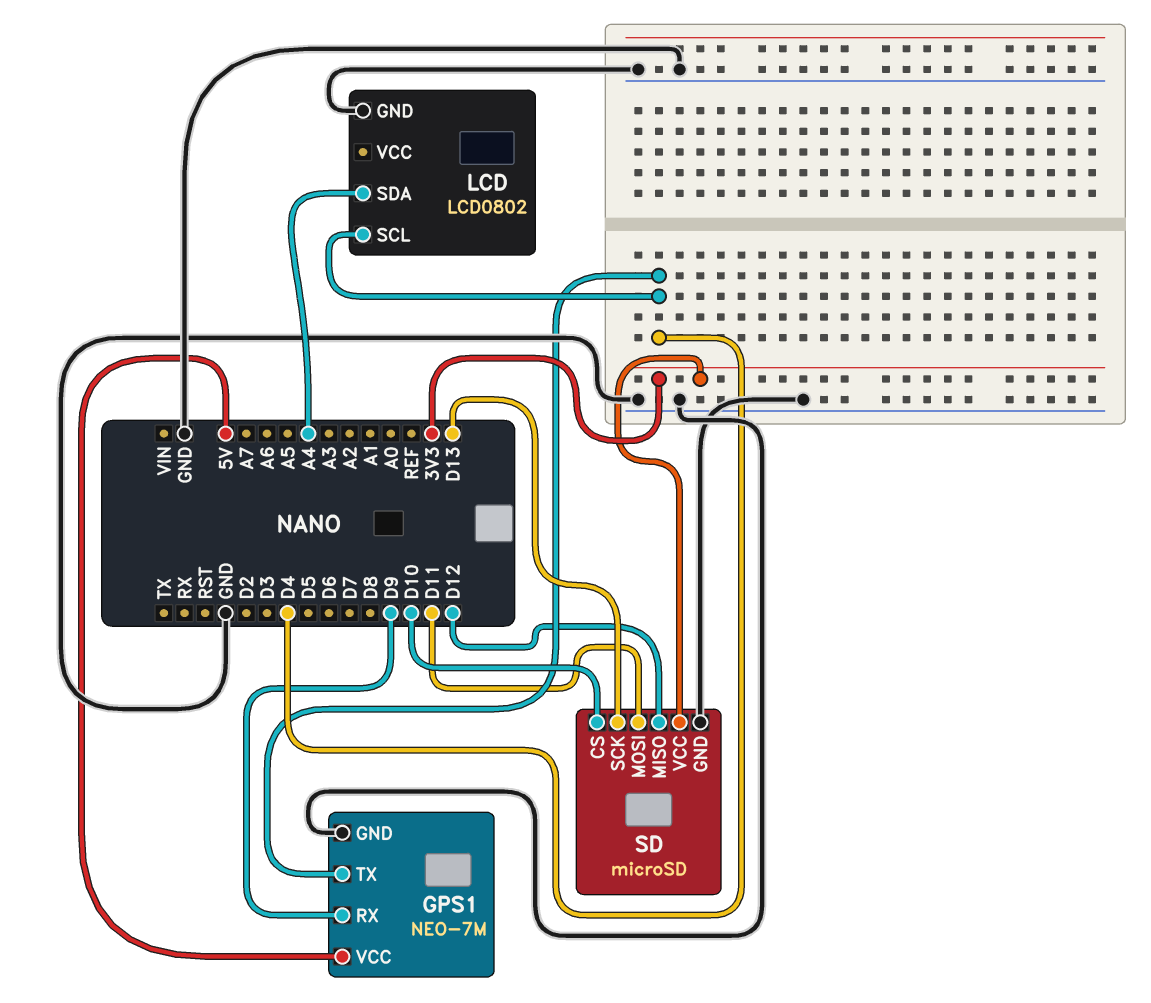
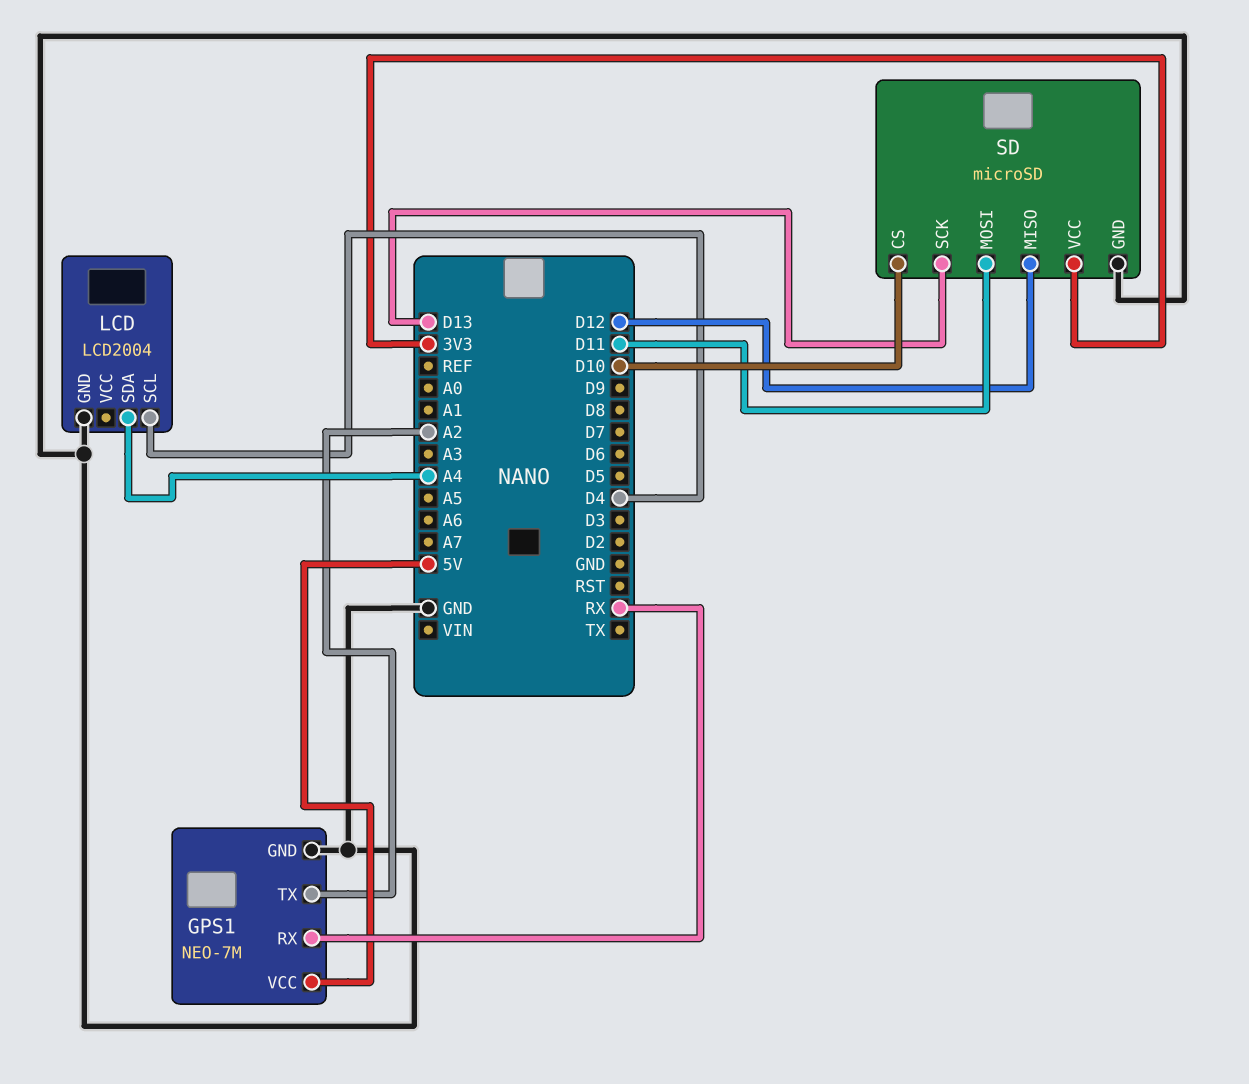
GPS1 pin RX: D9 -> RX
GPS1 pin TX: D4 -> A2
LCD: LCD0802 -> LCD2004

